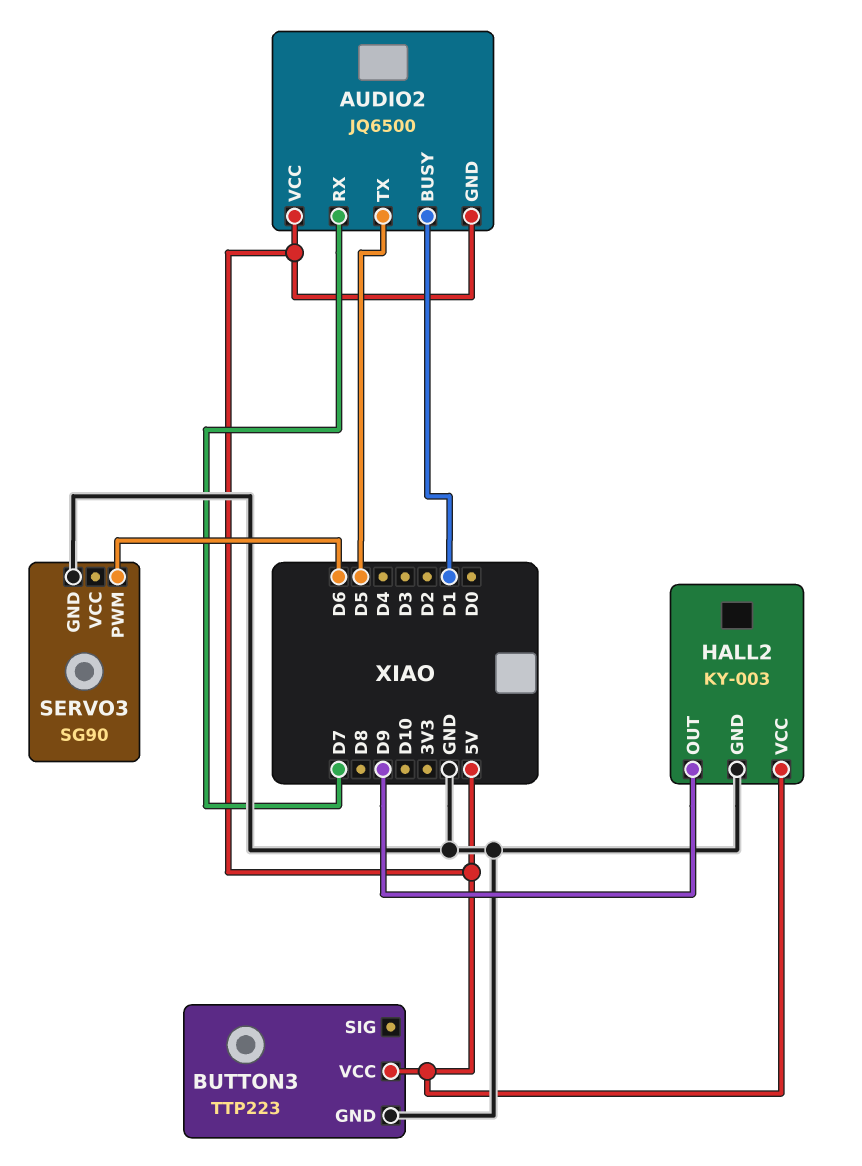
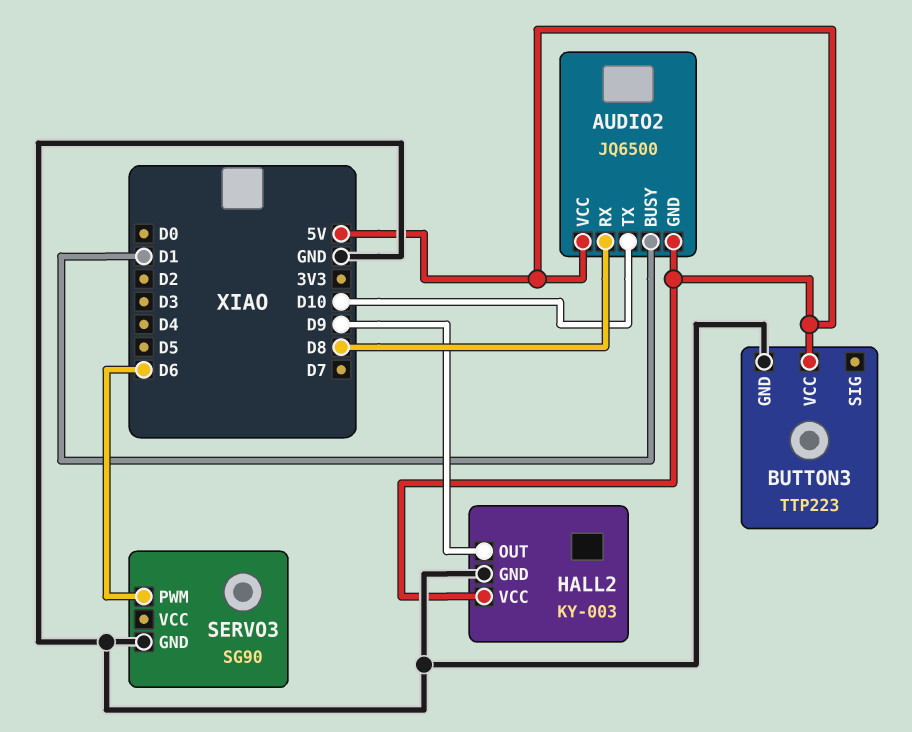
AUDIO2 pin RX: D7 -> D8
AUDIO2 pin TX: D5 -> D10

